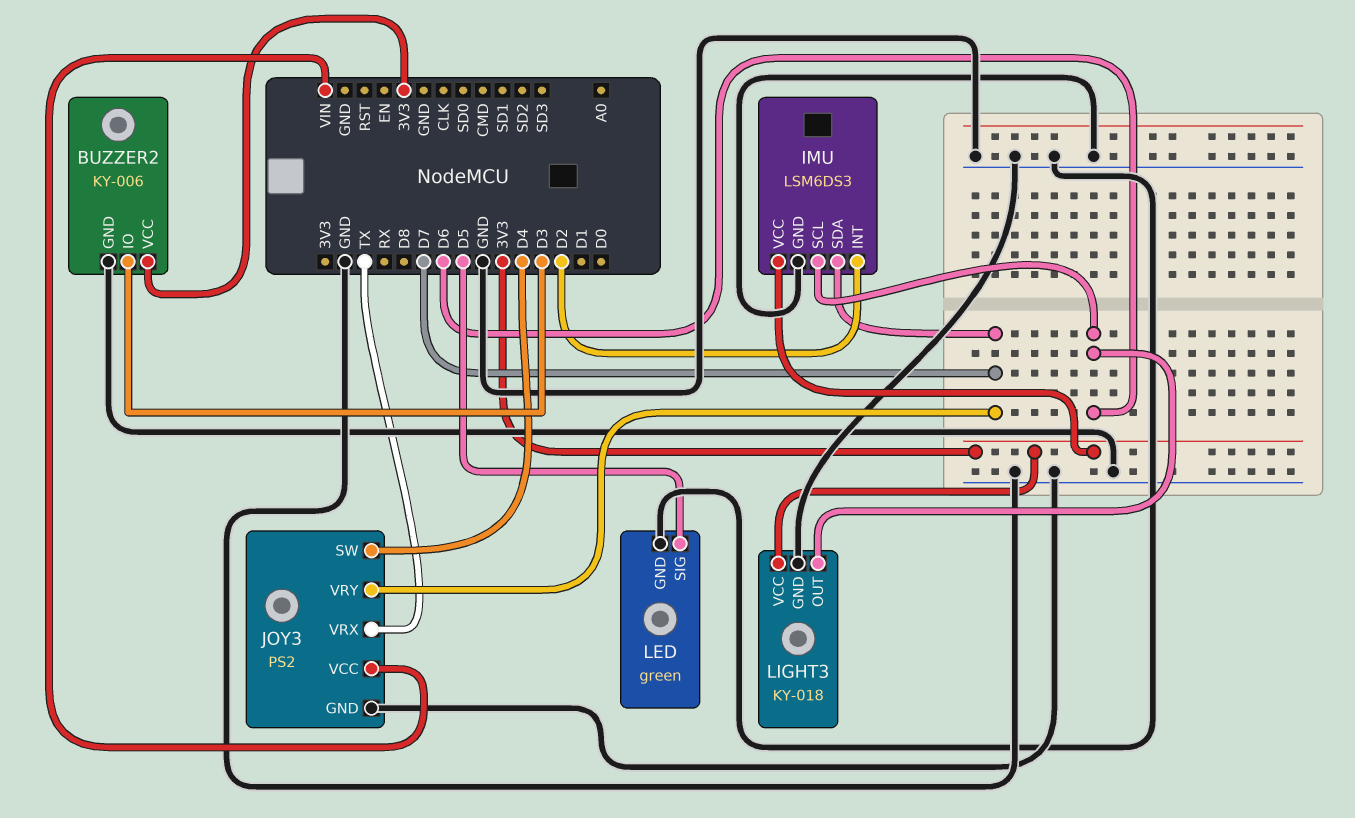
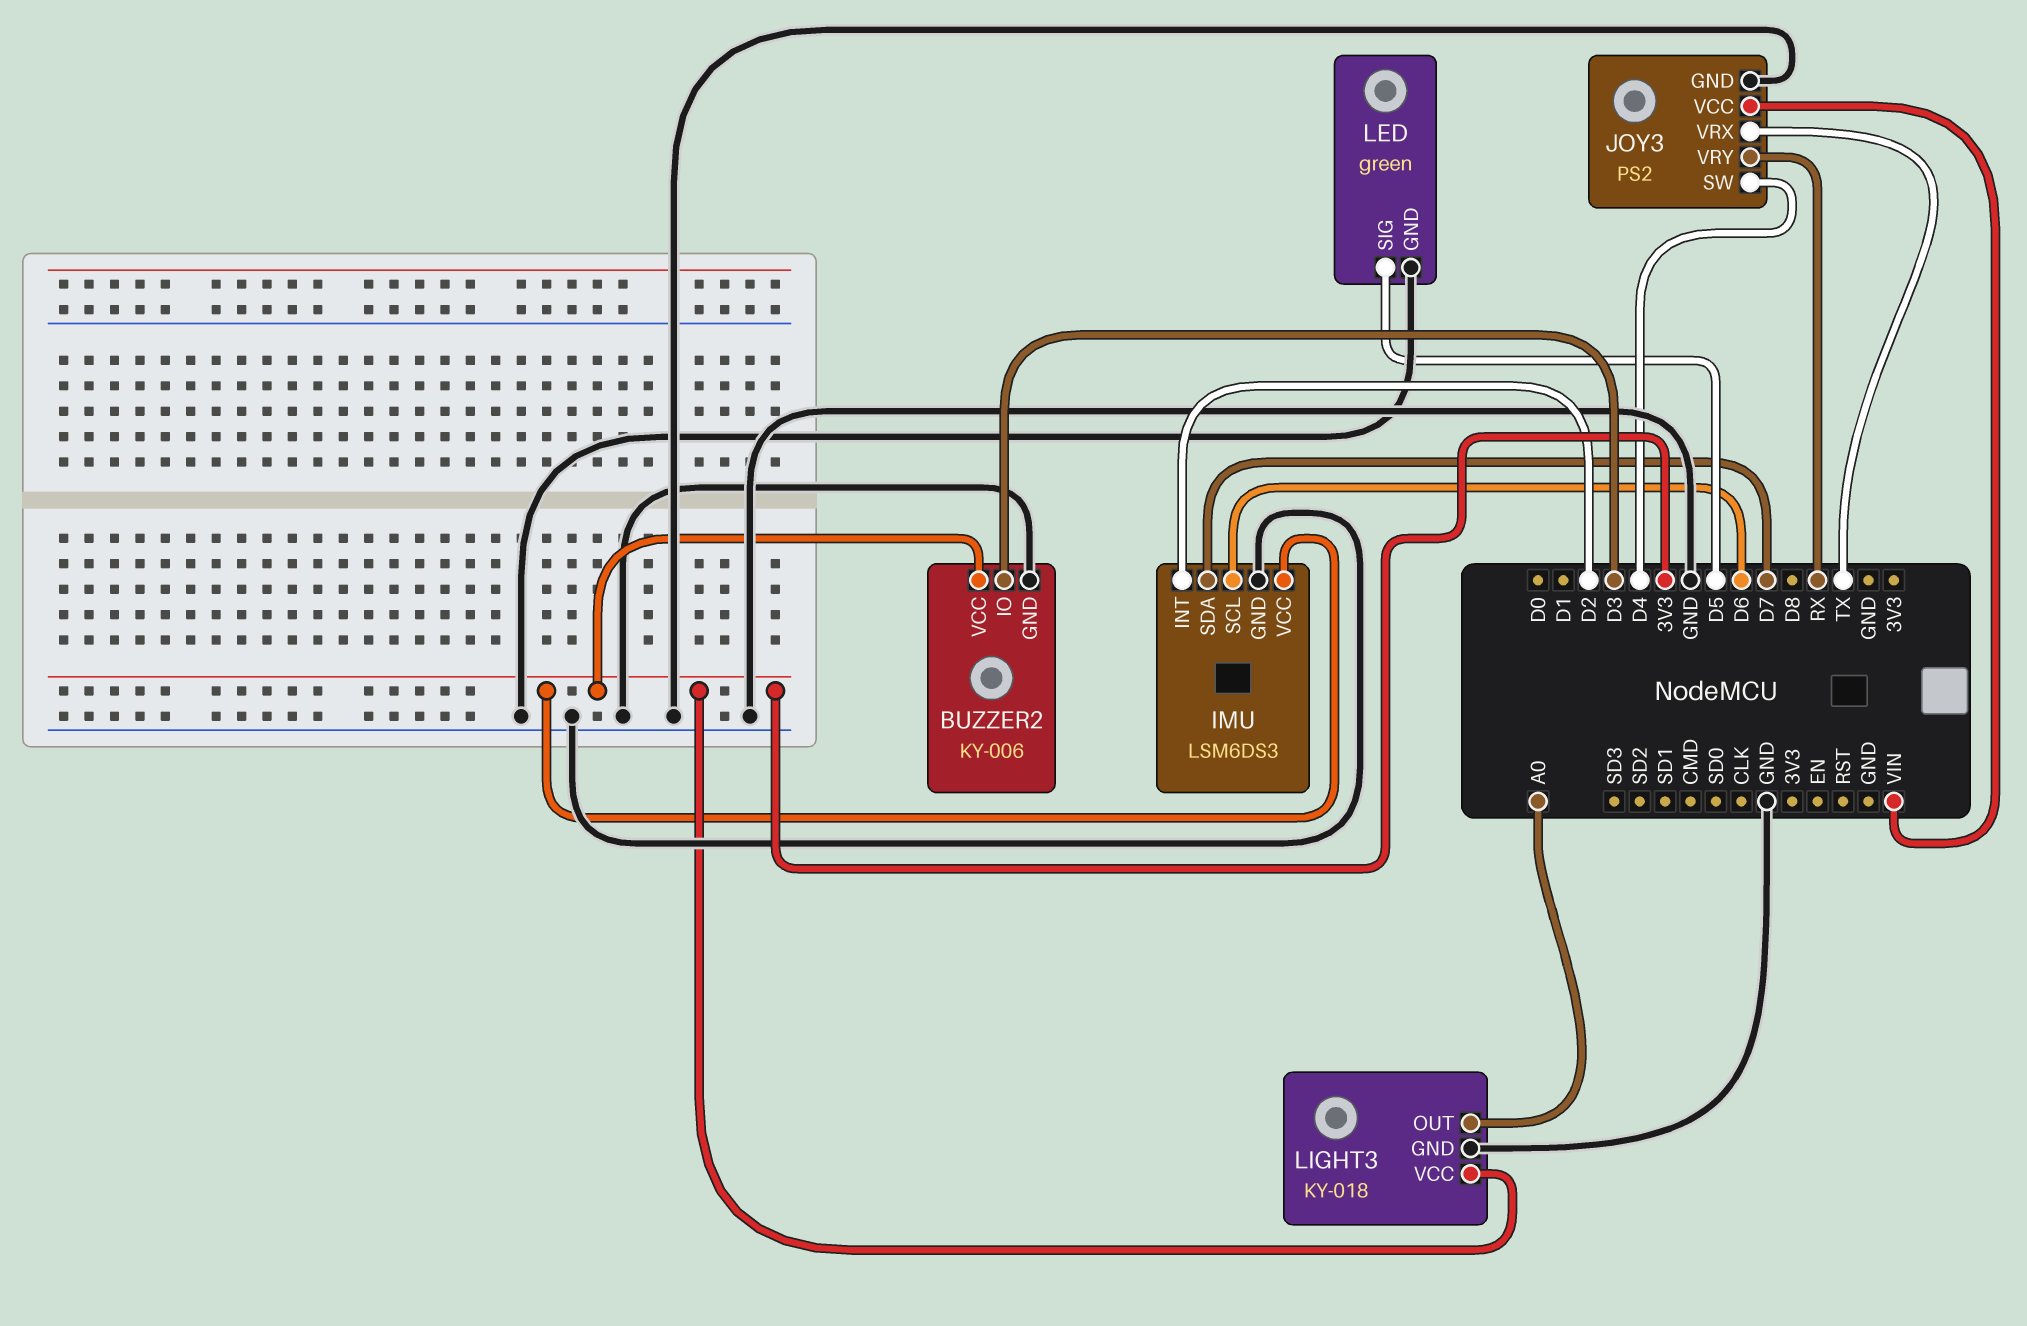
JOY3 pin VRY: D7 -> RX
LIGHT3 pin OUT: D6 -> A0

